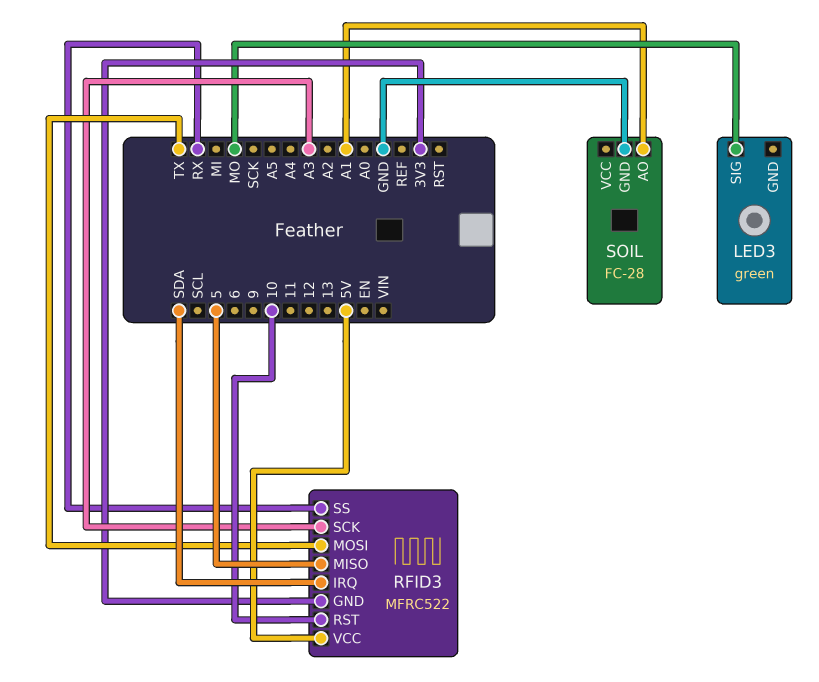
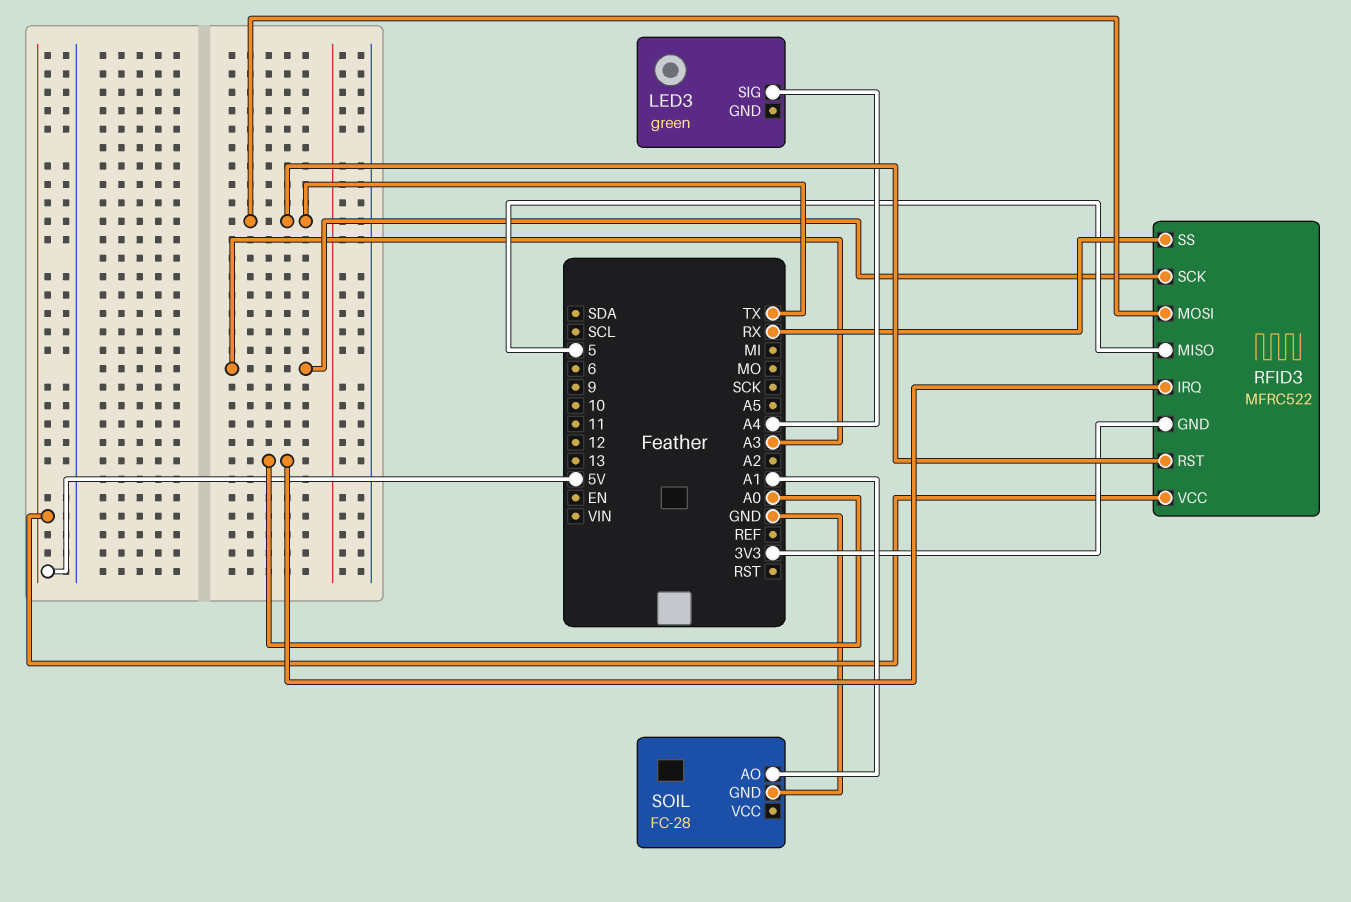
LED3 pin SIG: MO -> A4
RFID3 pin IRQ: SDA -> A0
RFID3 pin RST: 10 -> TX

